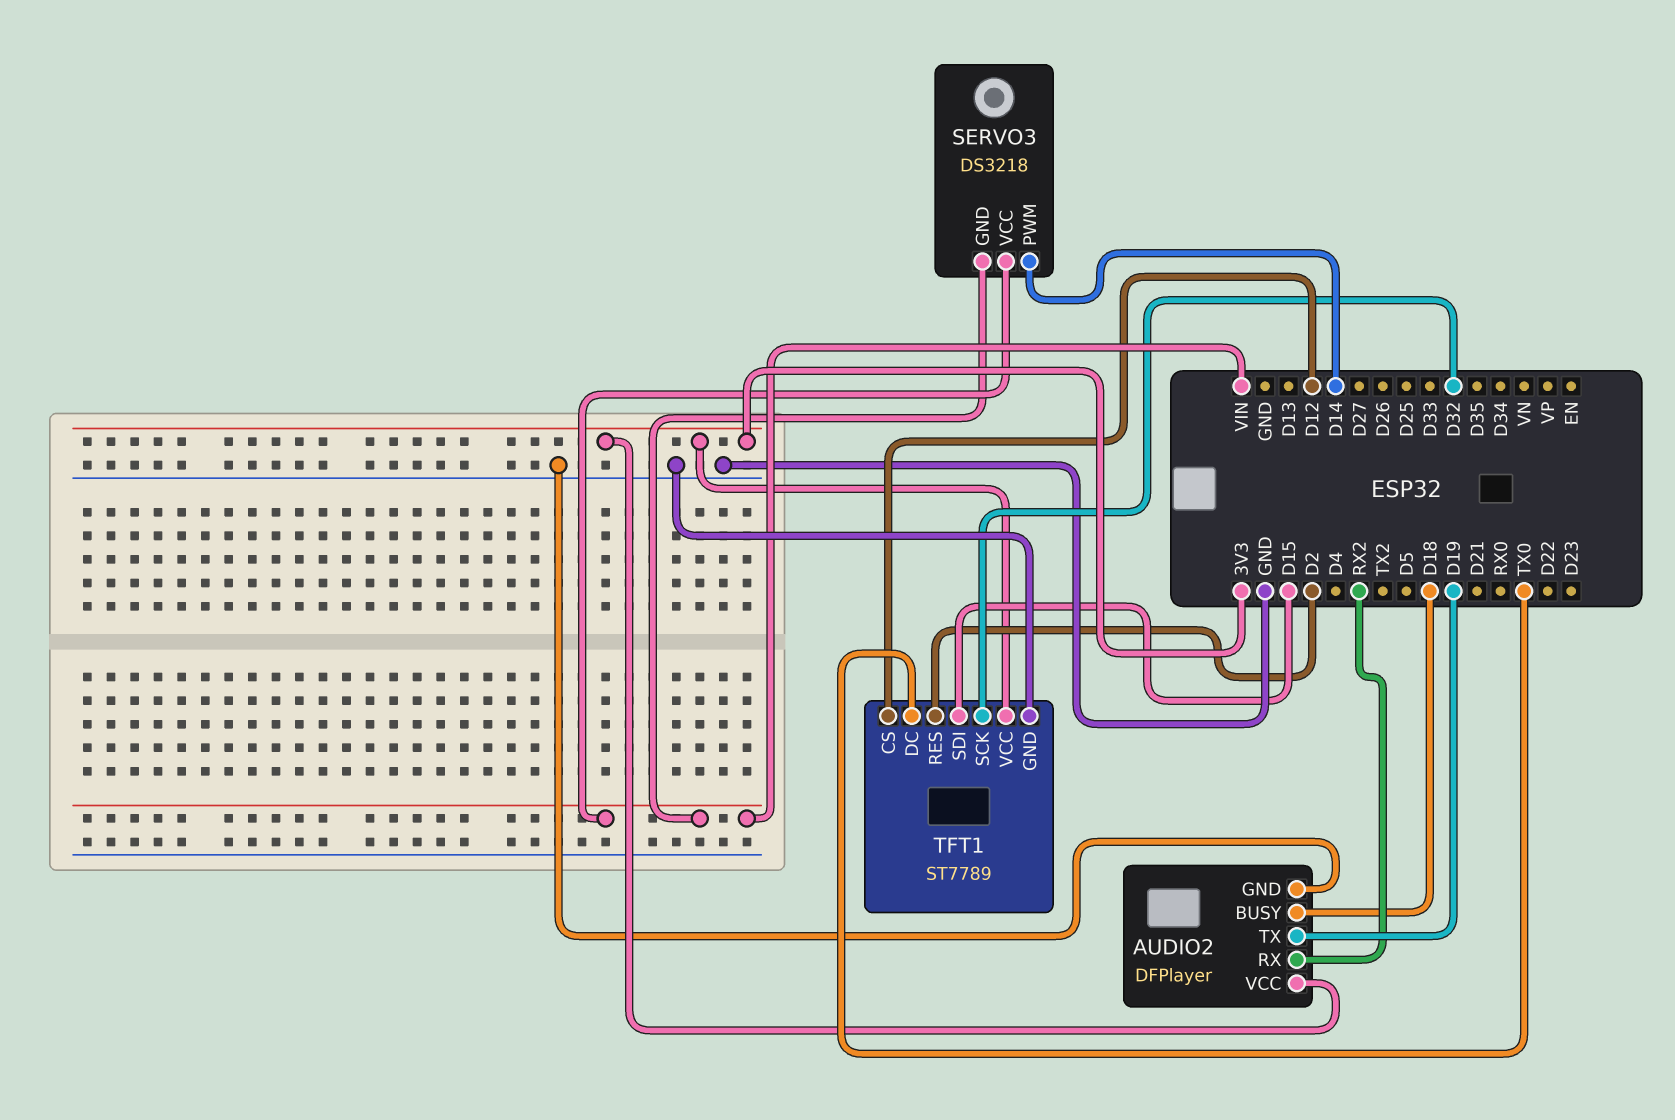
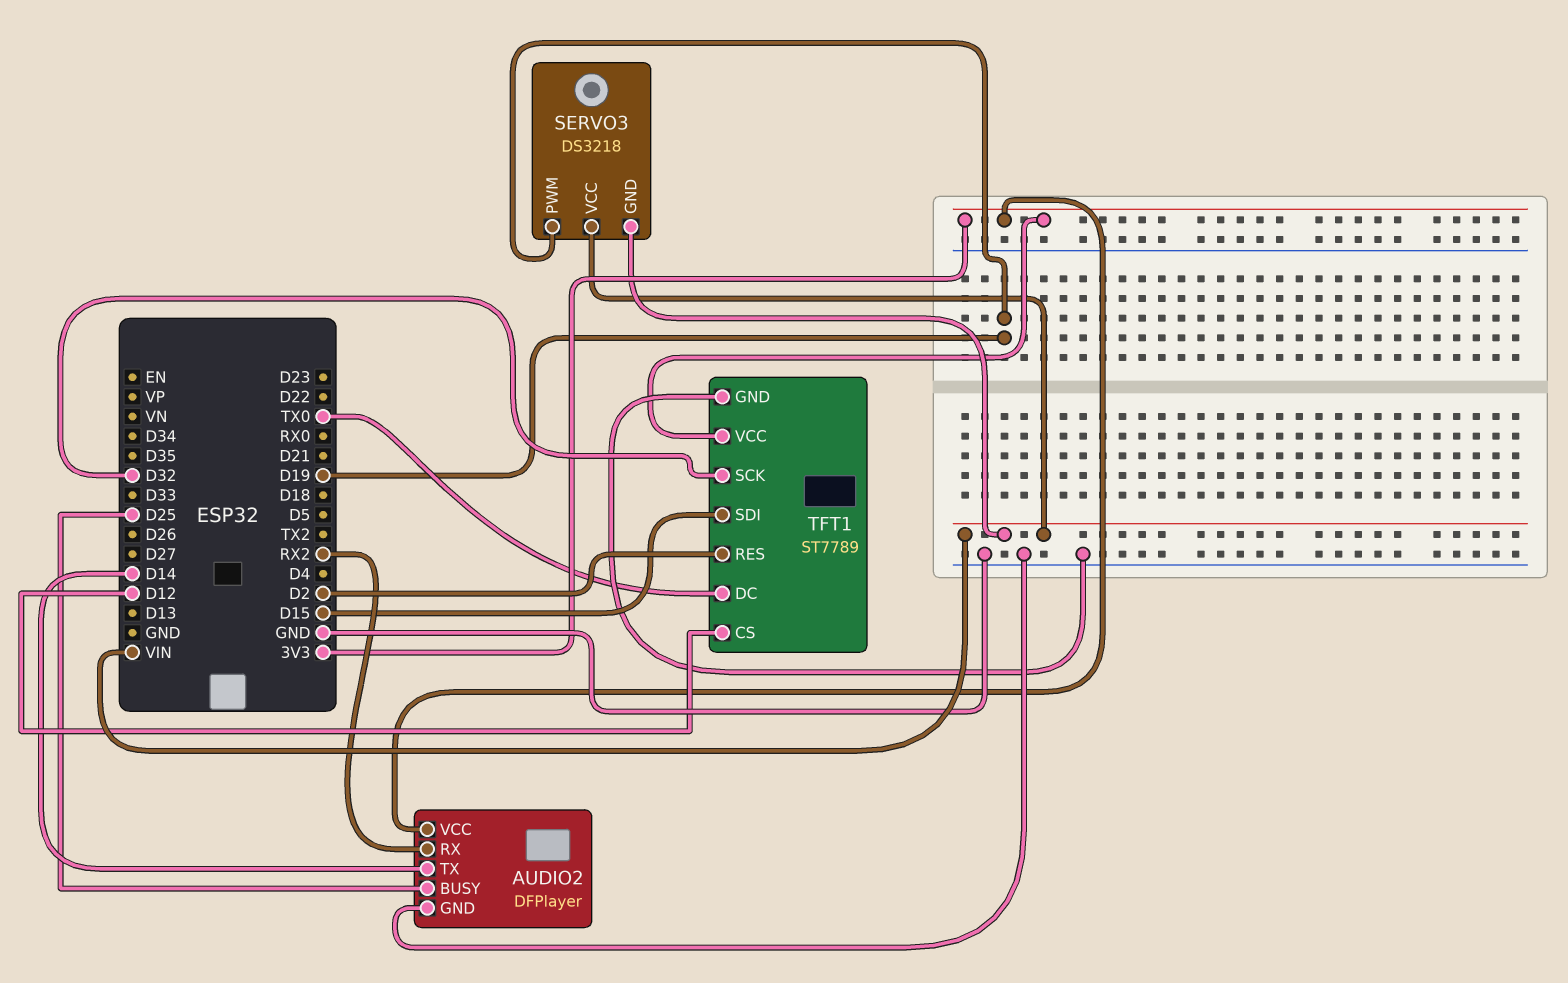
AUDIO2 pin BUSY: D18 -> D25
AUDIO2 pin TX: D19 -> D14
SERVO3 pin PWM: D14 -> D19

